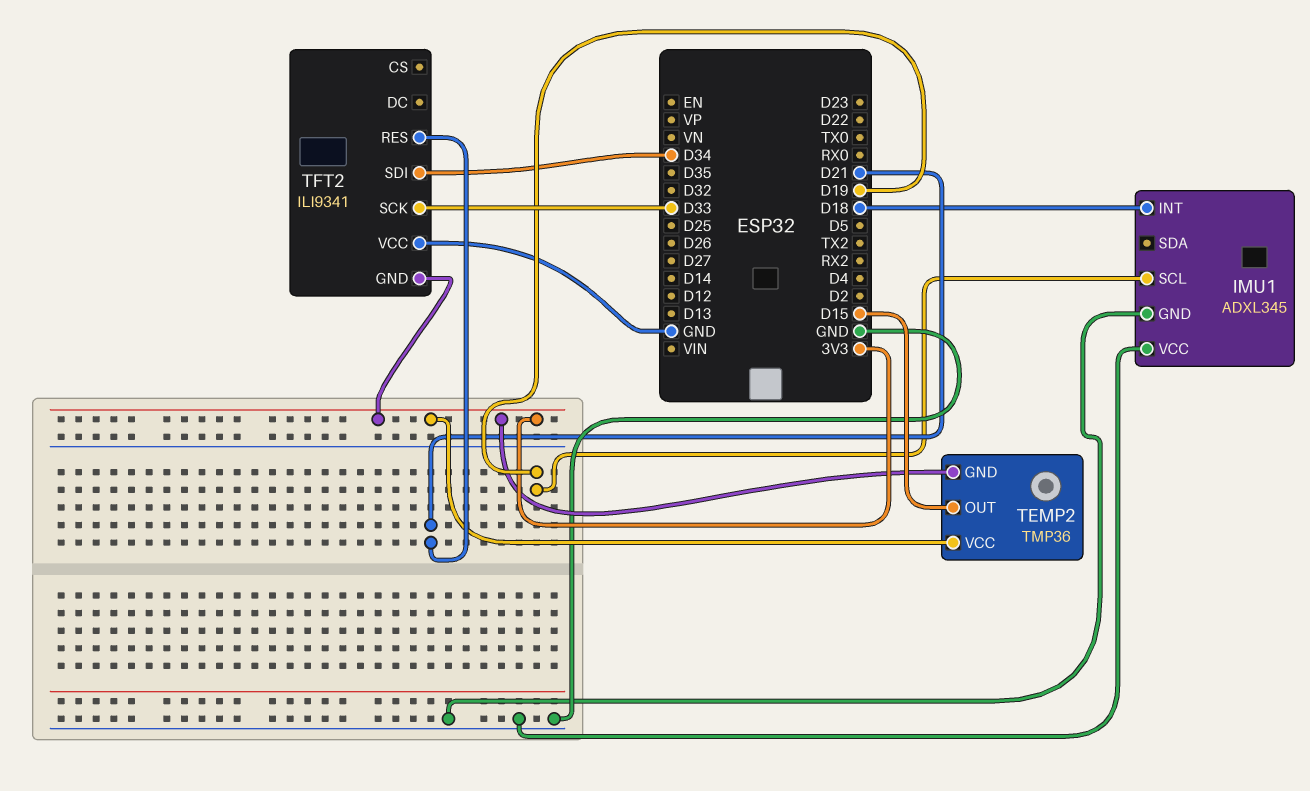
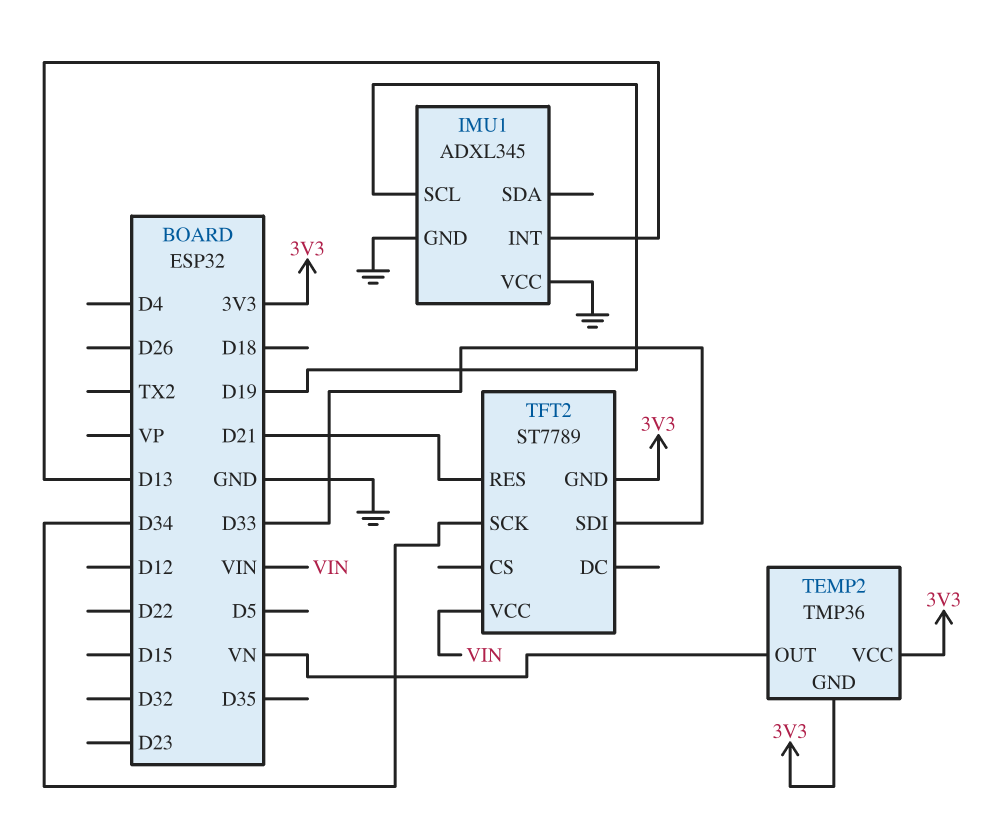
IMU1 pin INT: D18 -> D13
TEMP2 pin OUT: D15 -> VN
TFT2: ILI9341 -> ST7789
TFT2 pin SCK: D33 -> D34
TFT2 pin SDI: D34 -> D33
TFT2 pin VCC: GND -> VIN

